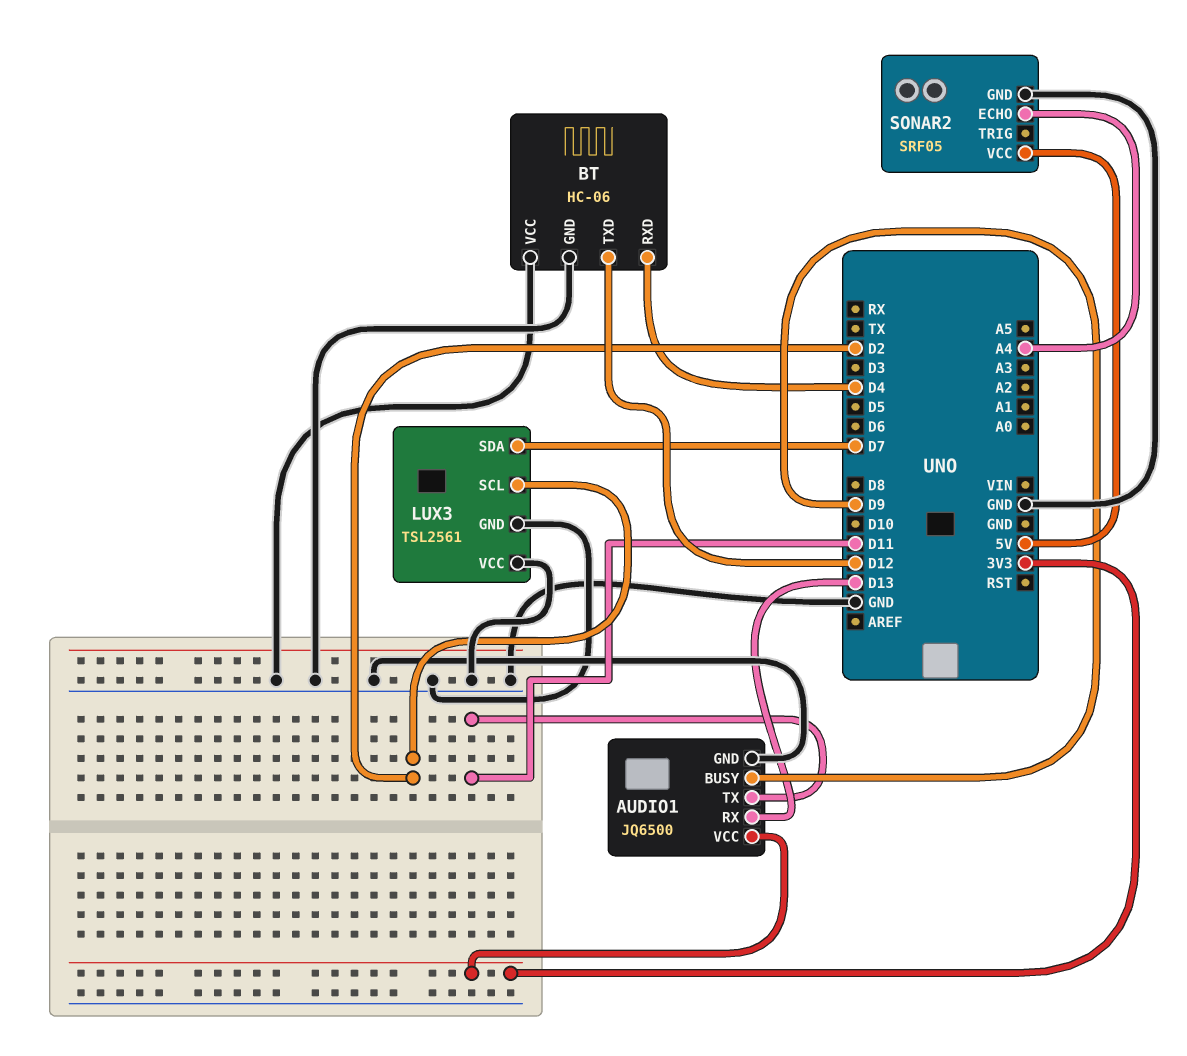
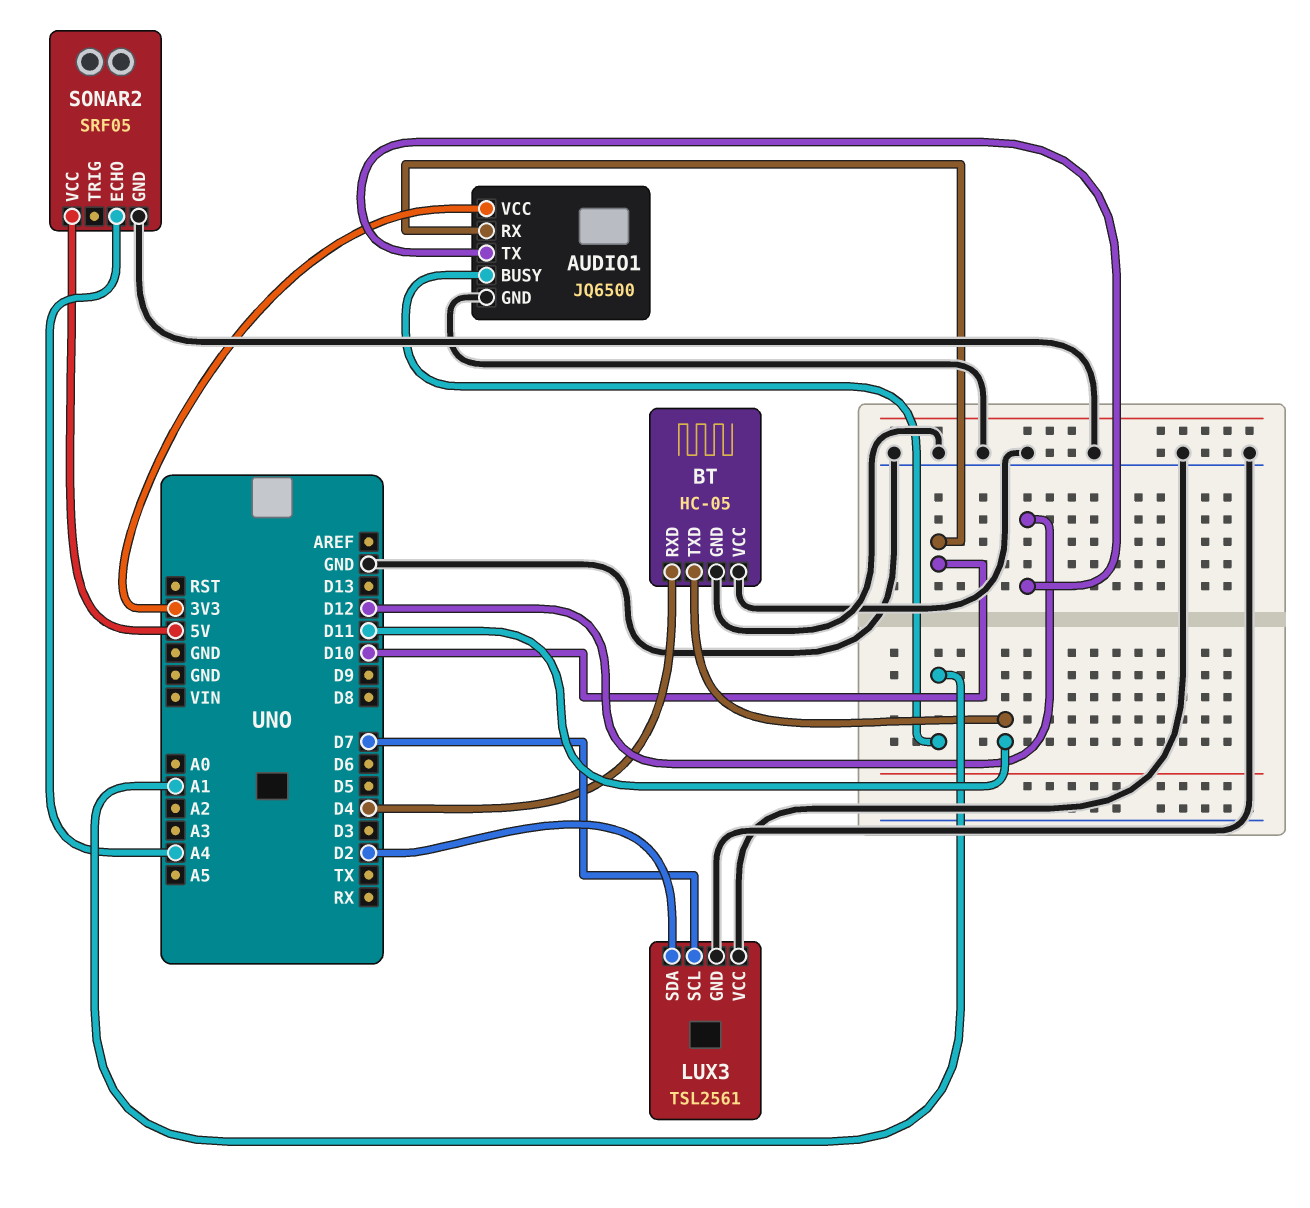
AUDIO1 pin BUSY: D9 -> A1
AUDIO1 pin RX: D13 -> D10
AUDIO1 pin TX: D11 -> D12
BT: HC-06 -> HC-05
BT pin TXD: D12 -> D11
LUX3 pin SCL: D2 -> D7
LUX3 pin SDA: D7 -> D2

